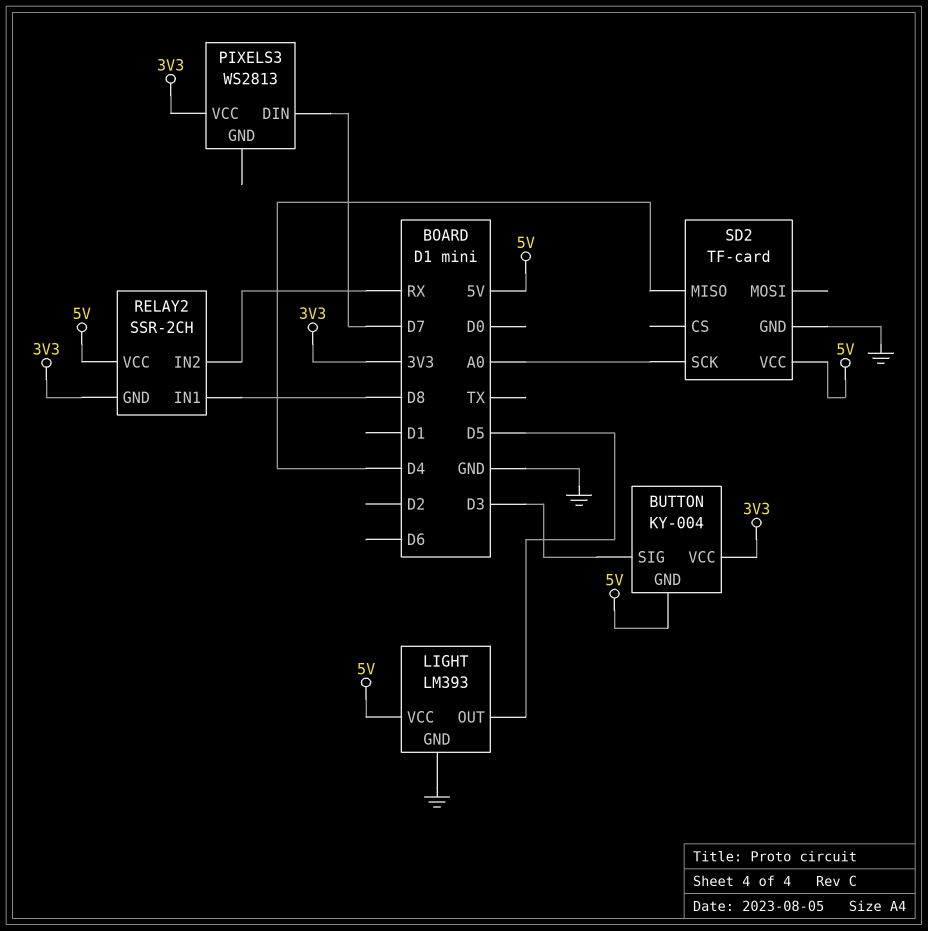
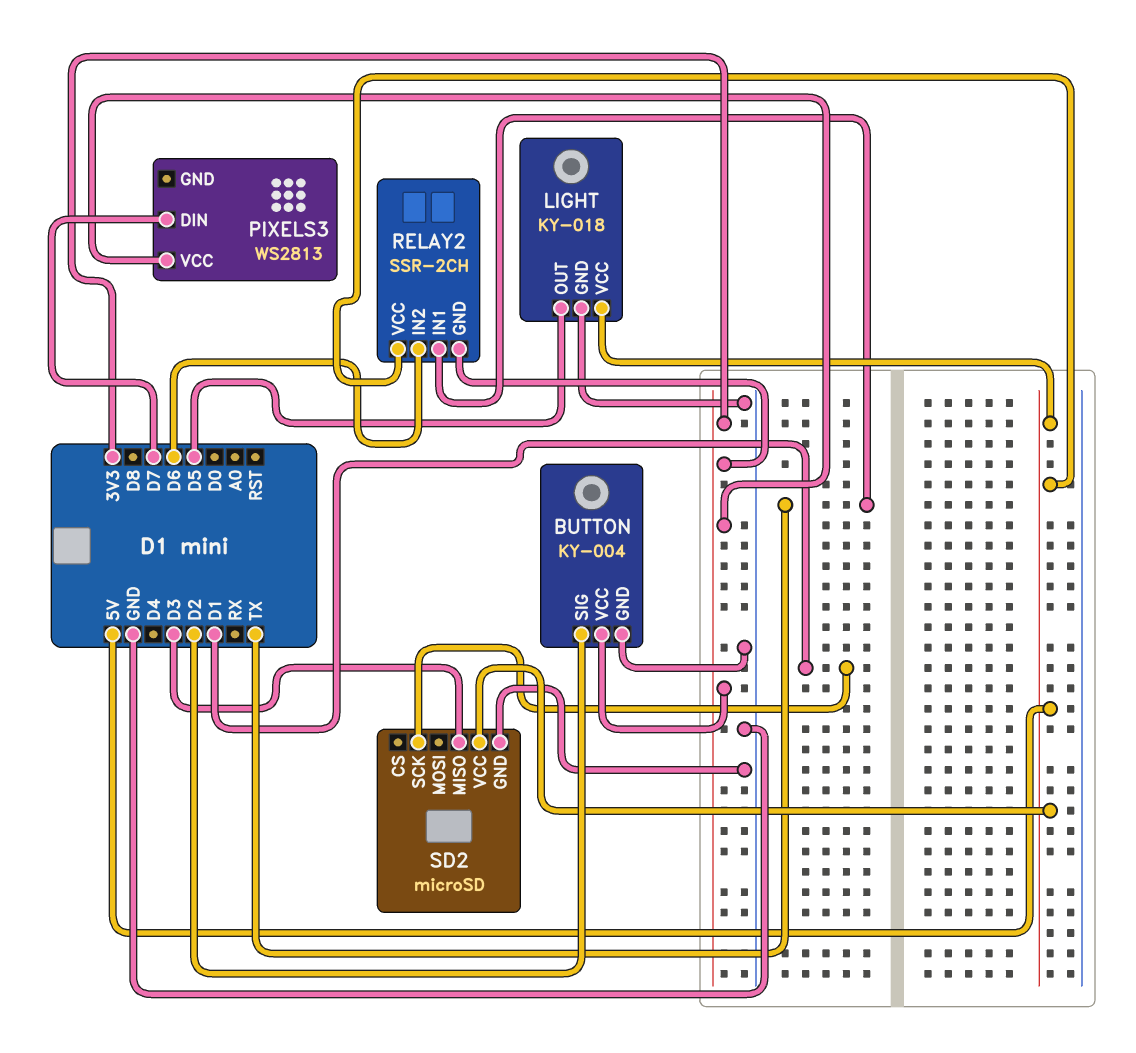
BUTTON pin GND: 5V -> GND
BUTTON pin SIG: D3 -> D2
LIGHT: LM393 -> KY-018
RELAY2 pin IN1: D8 -> TX
RELAY2 pin IN2: RX -> D6
SD2: TF-card -> microSD
SD2 pin MISO: D4 -> D3
SD2 pin SCK: A0 -> D1

